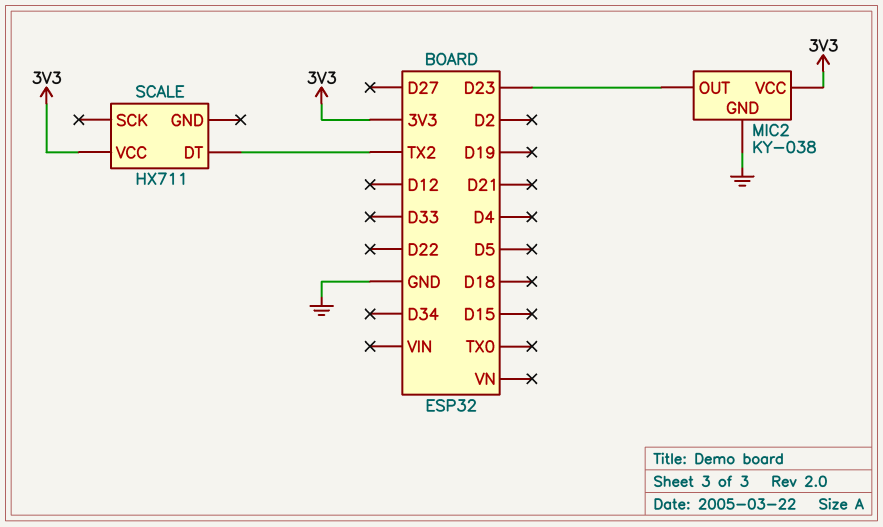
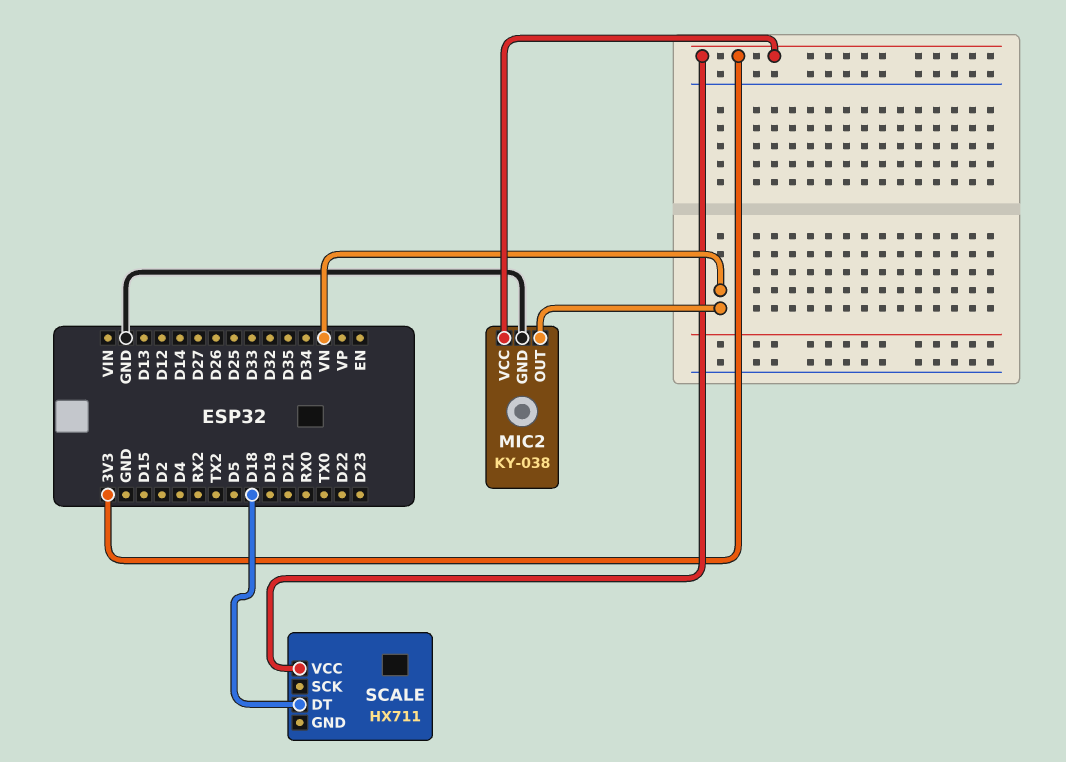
MIC2 pin OUT: D23 -> VN
SCALE pin DT: TX2 -> D18

